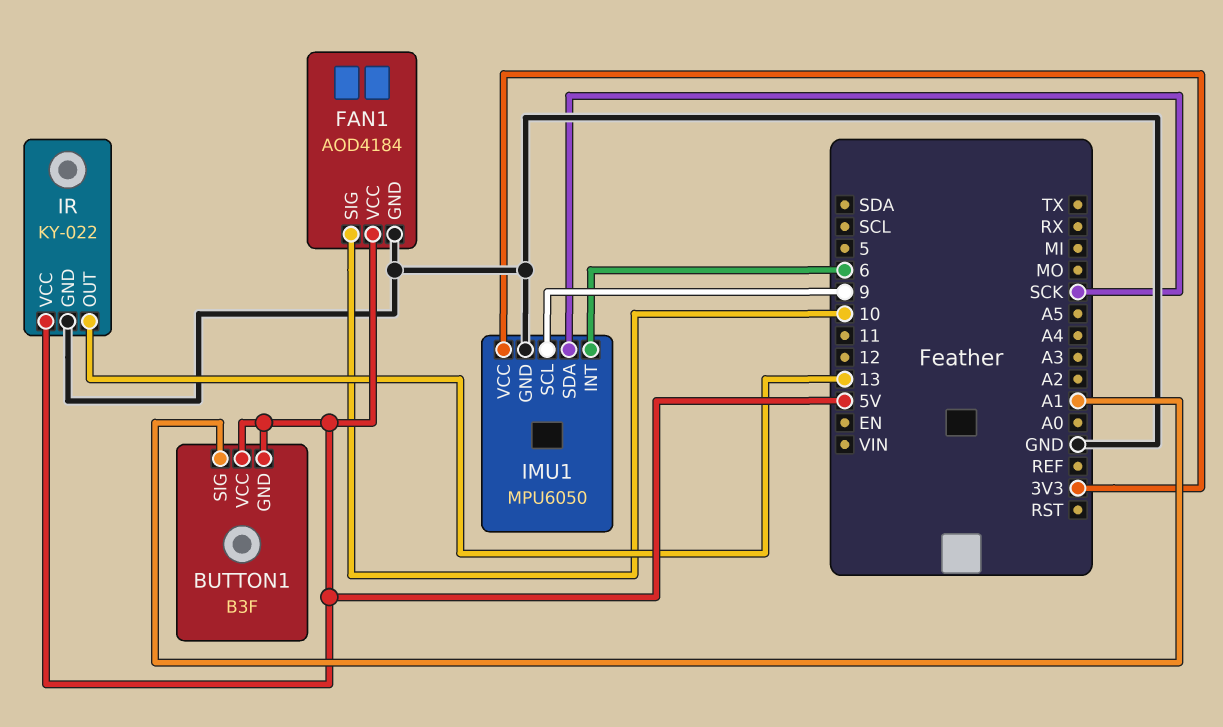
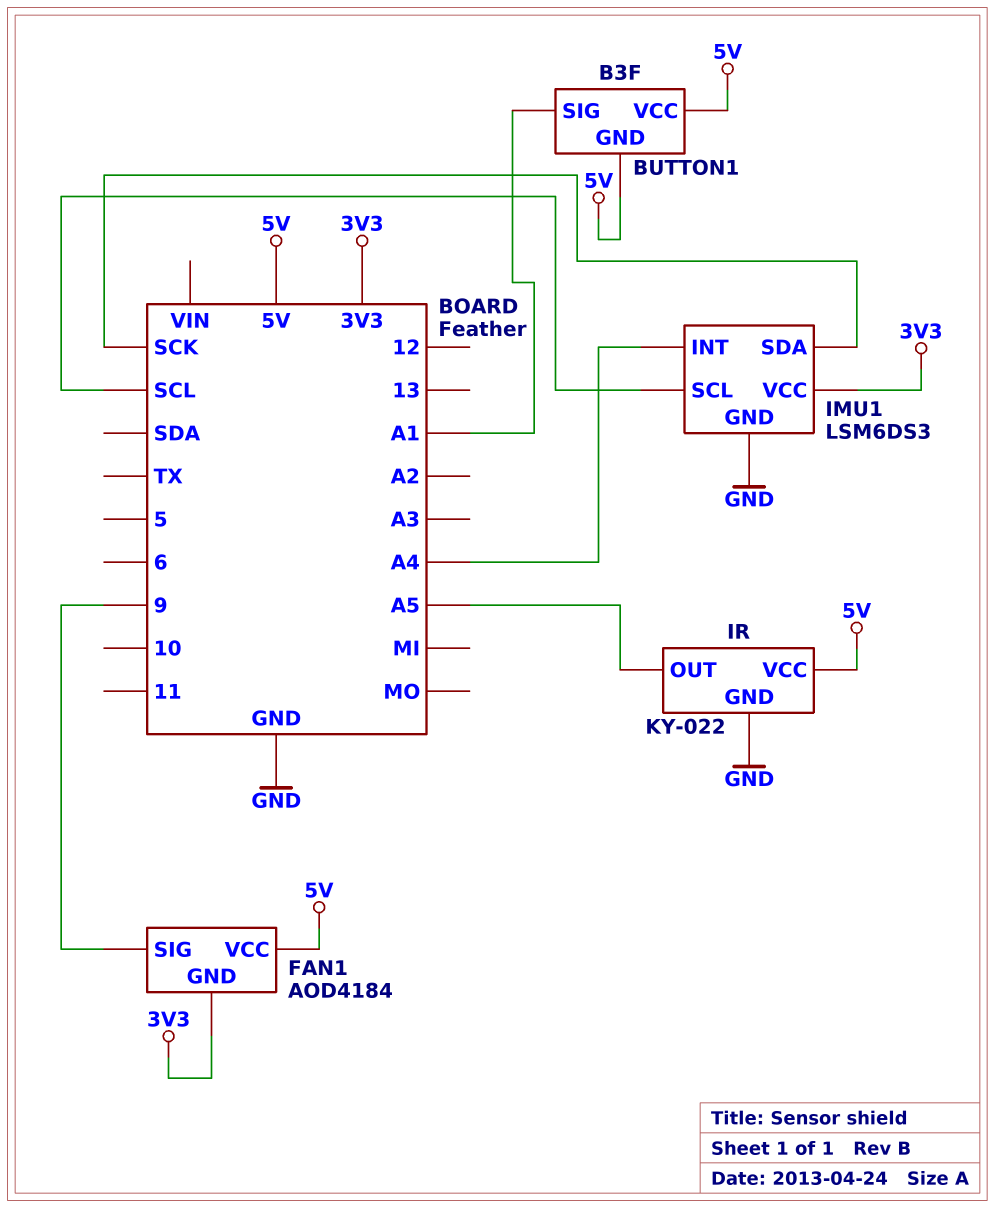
FAN1 pin GND: GND -> 3V3
FAN1 pin SIG: 10 -> 9
IMU1: MPU6050 -> LSM6DS3
IMU1 pin INT: 6 -> A4
IMU1 pin SCL: 9 -> SCL
IR pin OUT: 13 -> A5

